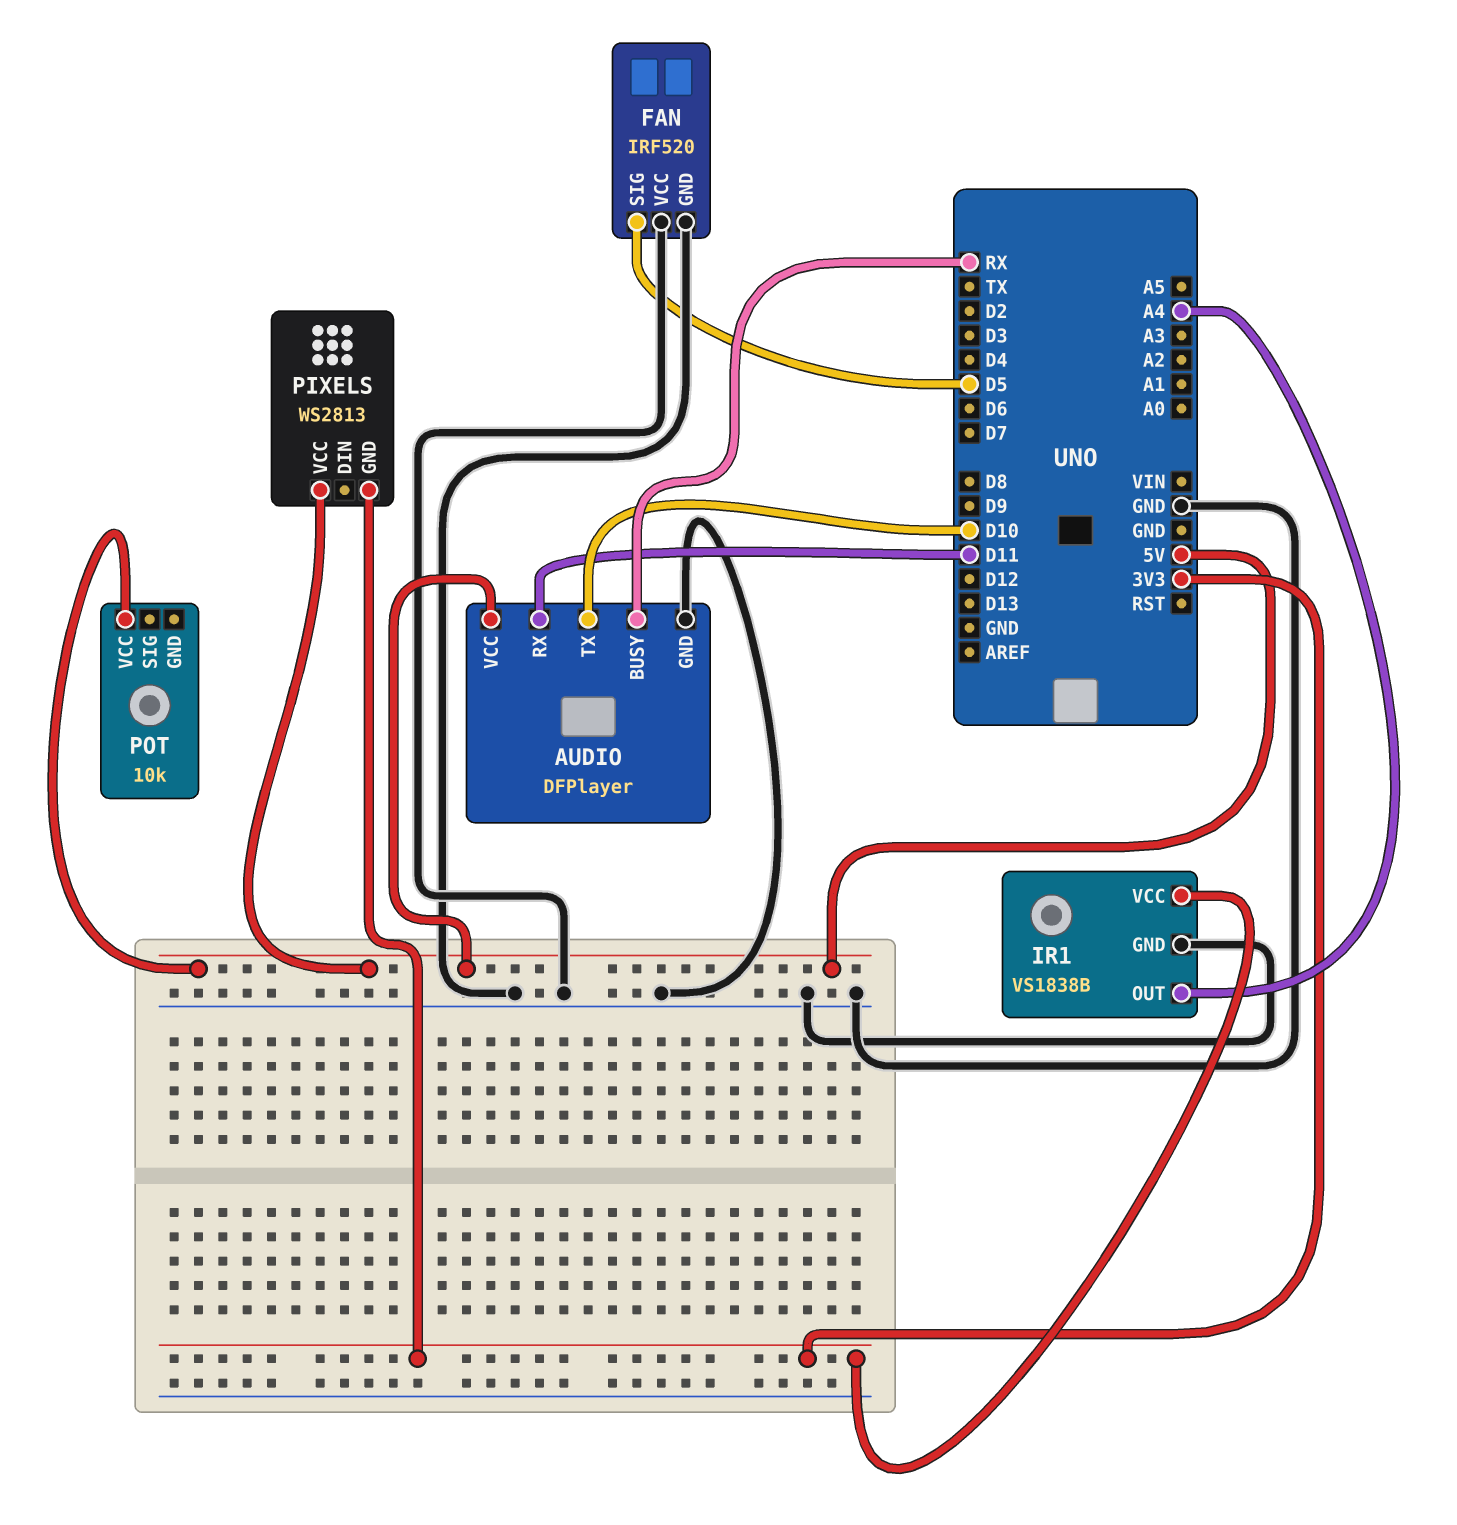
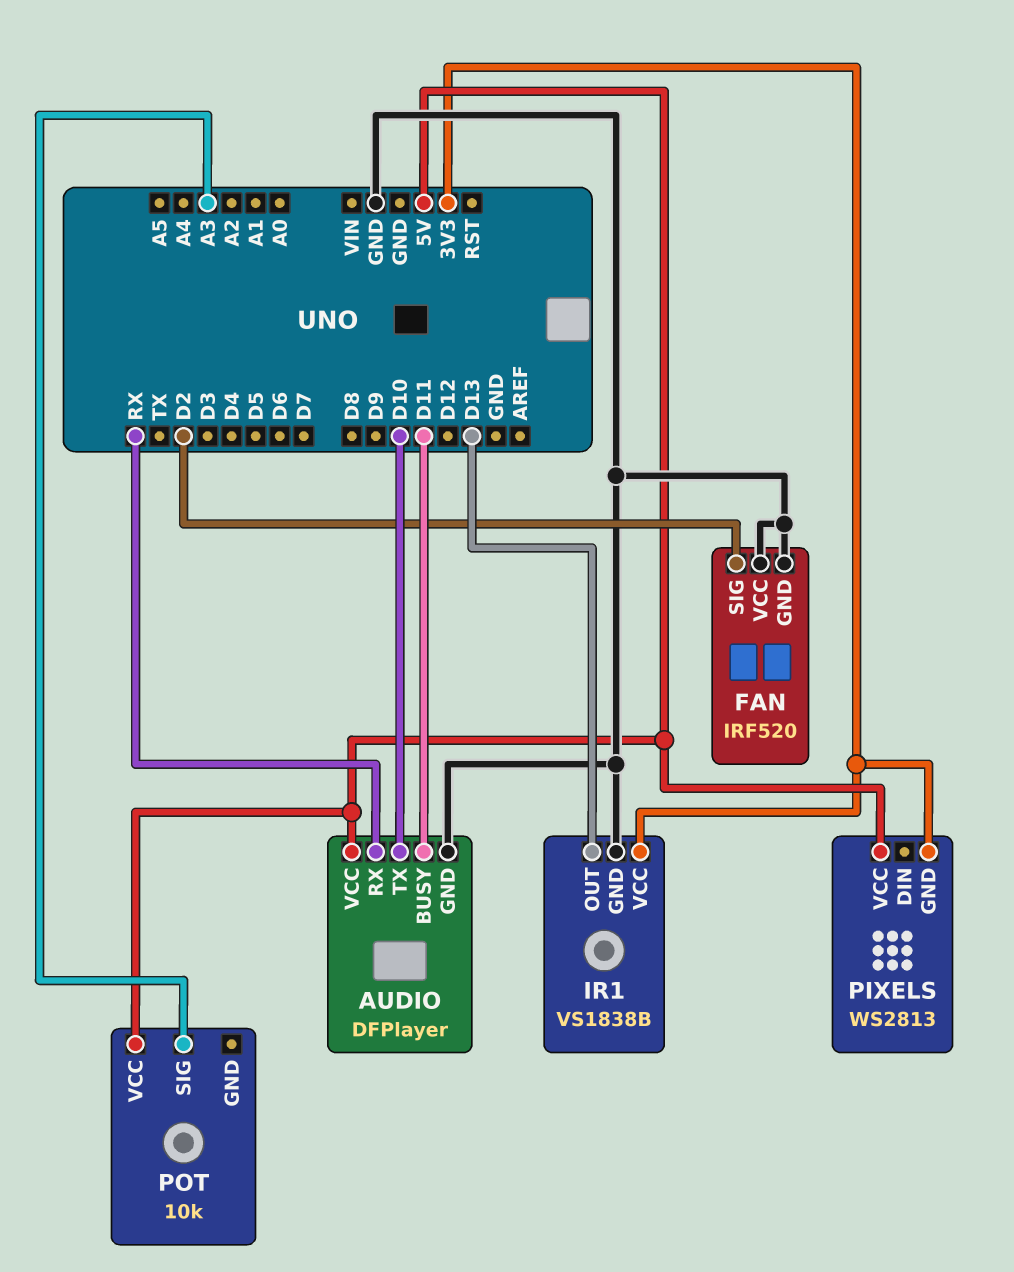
AUDIO pin BUSY: RX -> D11
AUDIO pin RX: D11 -> RX
FAN pin SIG: D5 -> D2
IR1 pin OUT: A4 -> D13
POT pin SIG: none -> A3

